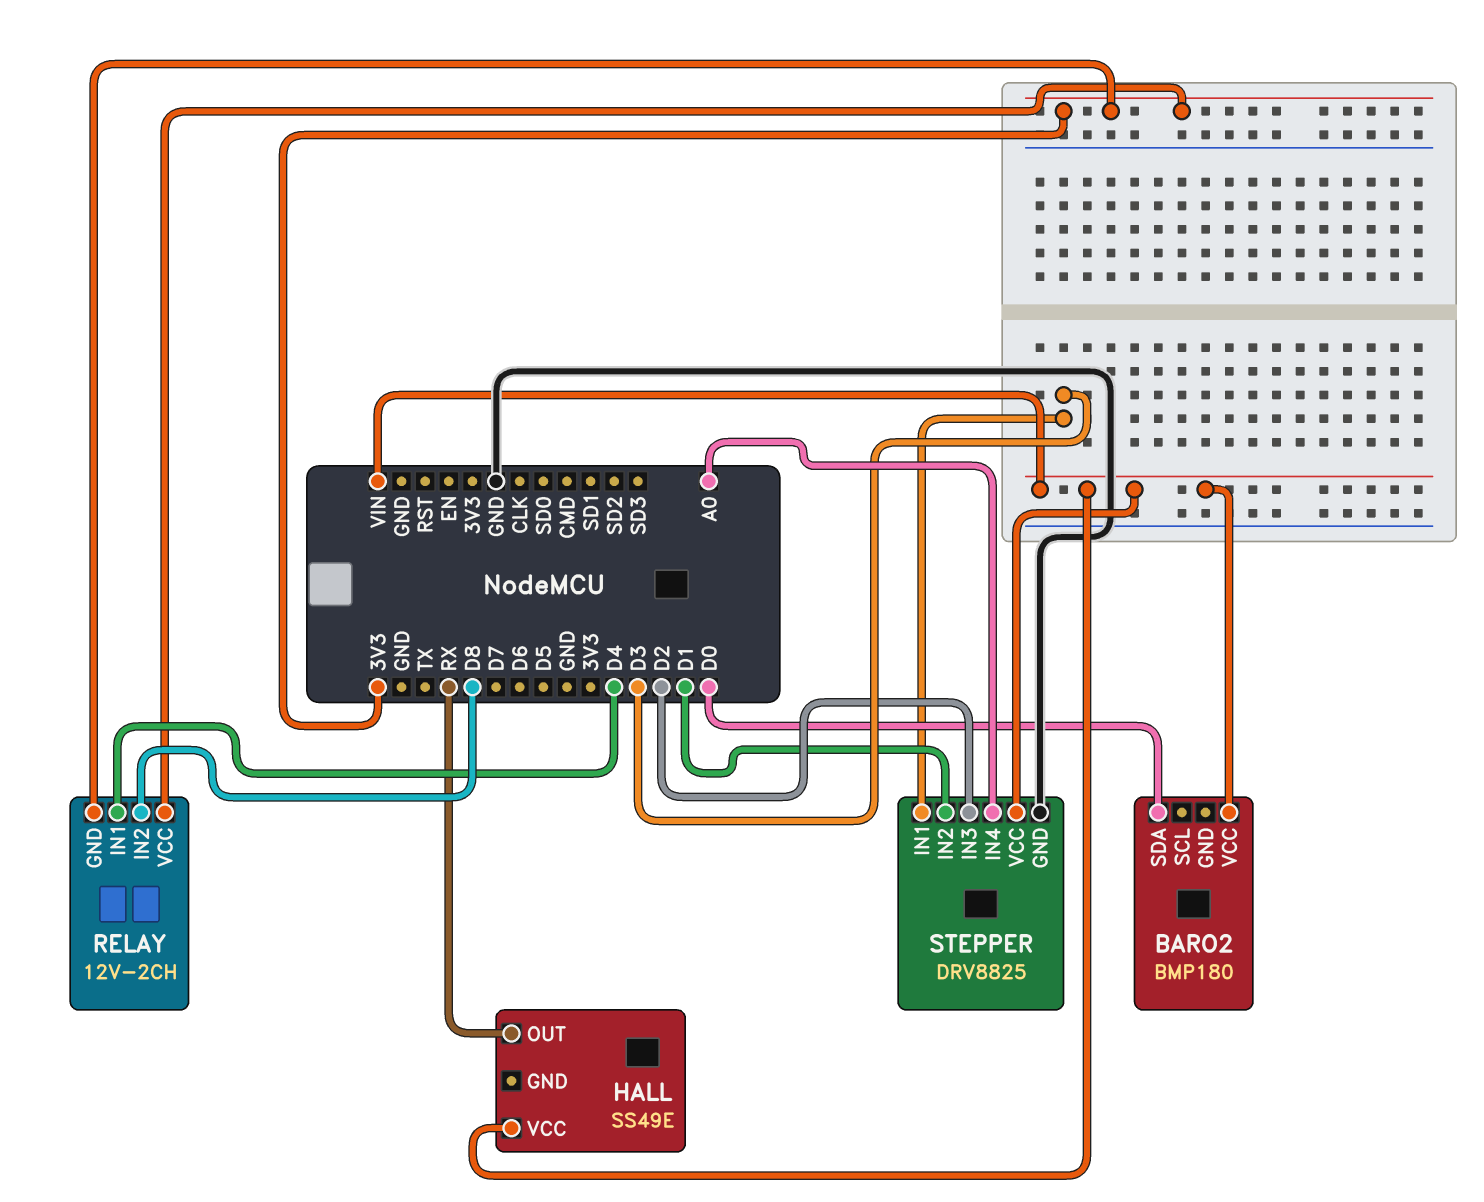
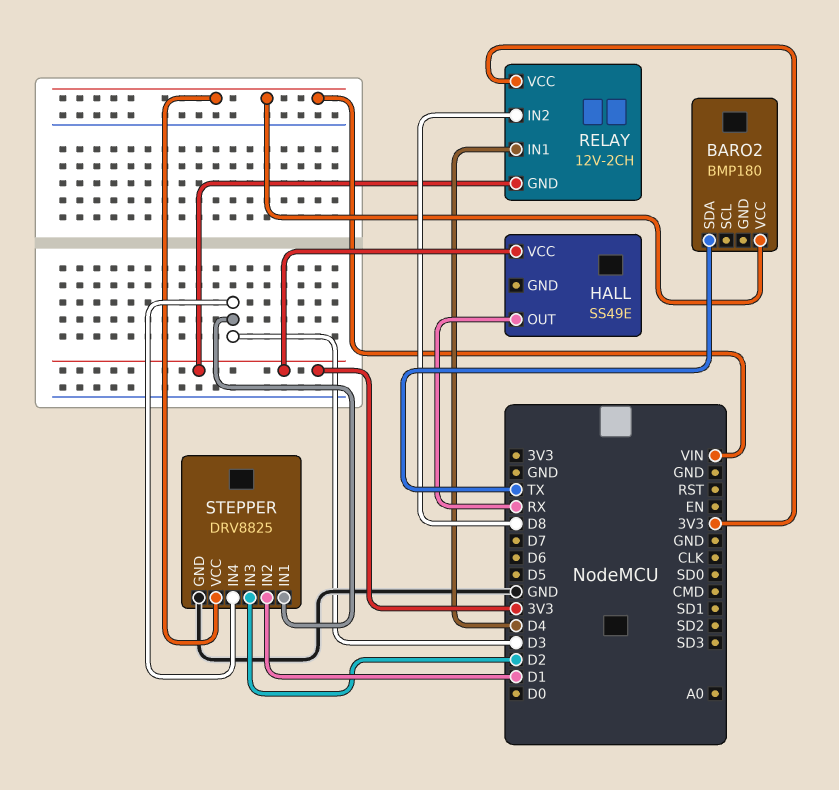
BARO2 pin SDA: D0 -> TX
HALL pin VCC: VIN -> 3V3
STEPPER pin IN4: A0 -> D3

